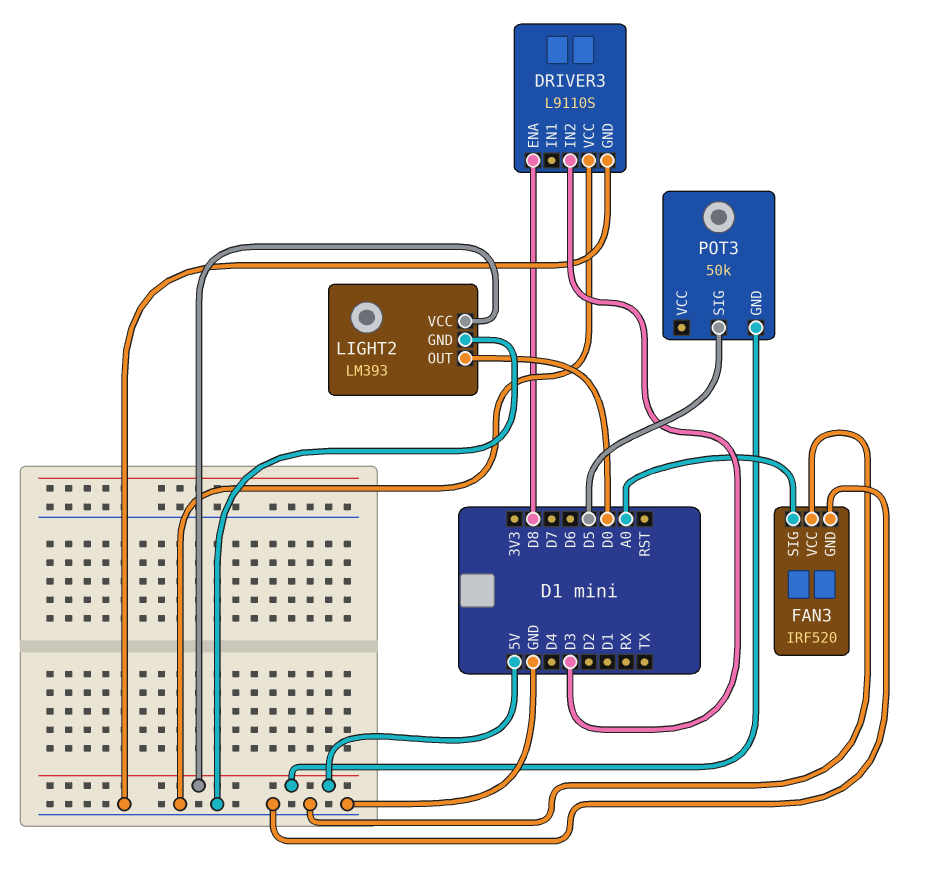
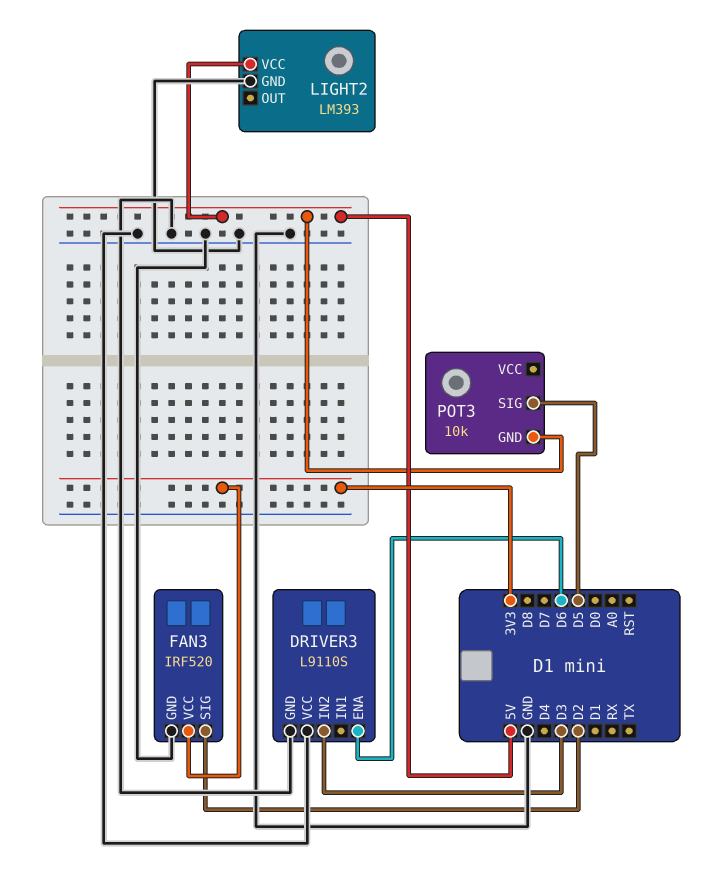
DRIVER3 pin ENA: D8 -> D6
FAN3 pin SIG: A0 -> D2
FAN3 pin VCC: GND -> 3V3
LIGHT2 pin OUT: D0 -> none
POT3: 50k -> 10k

